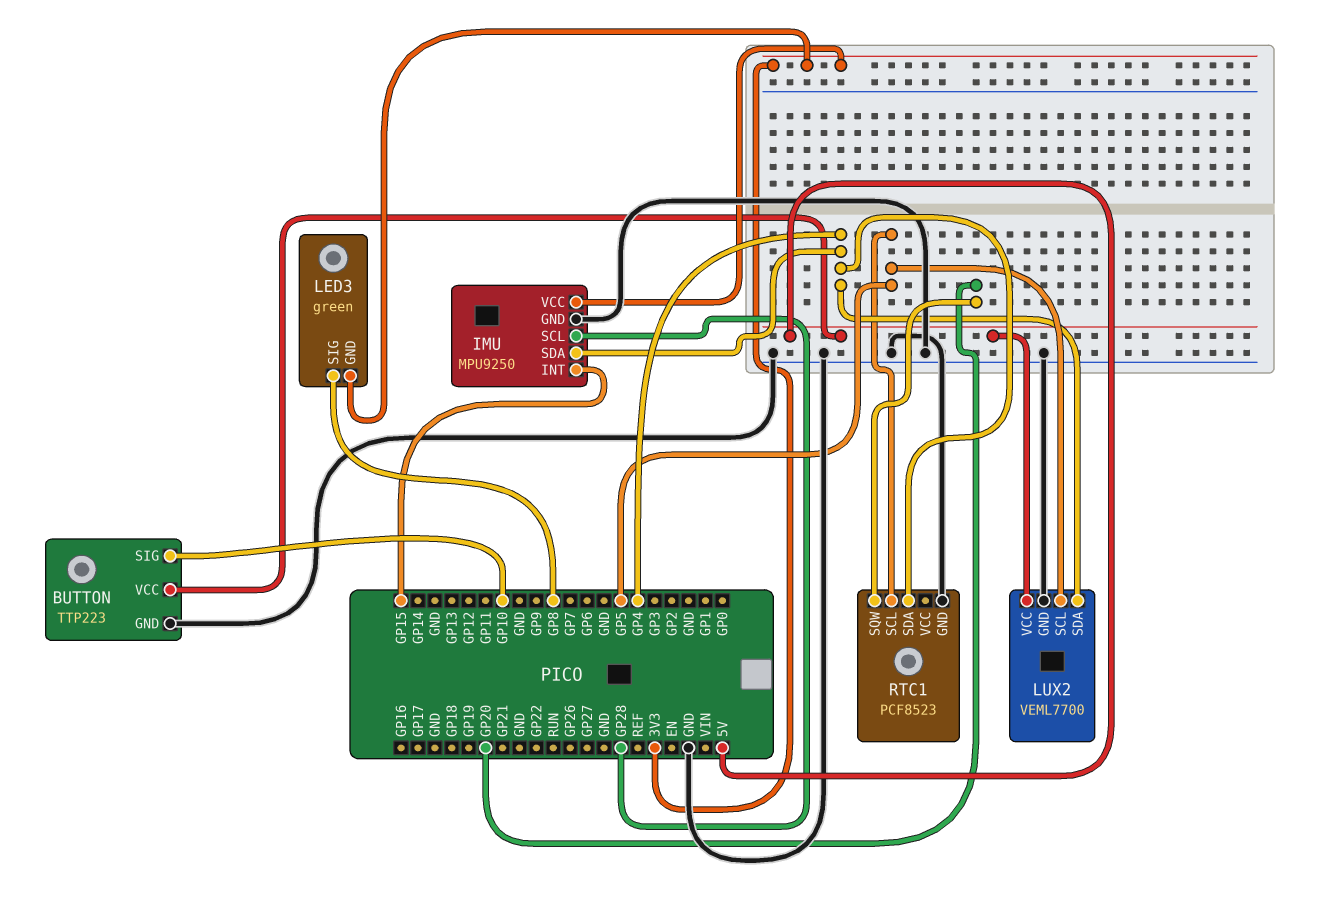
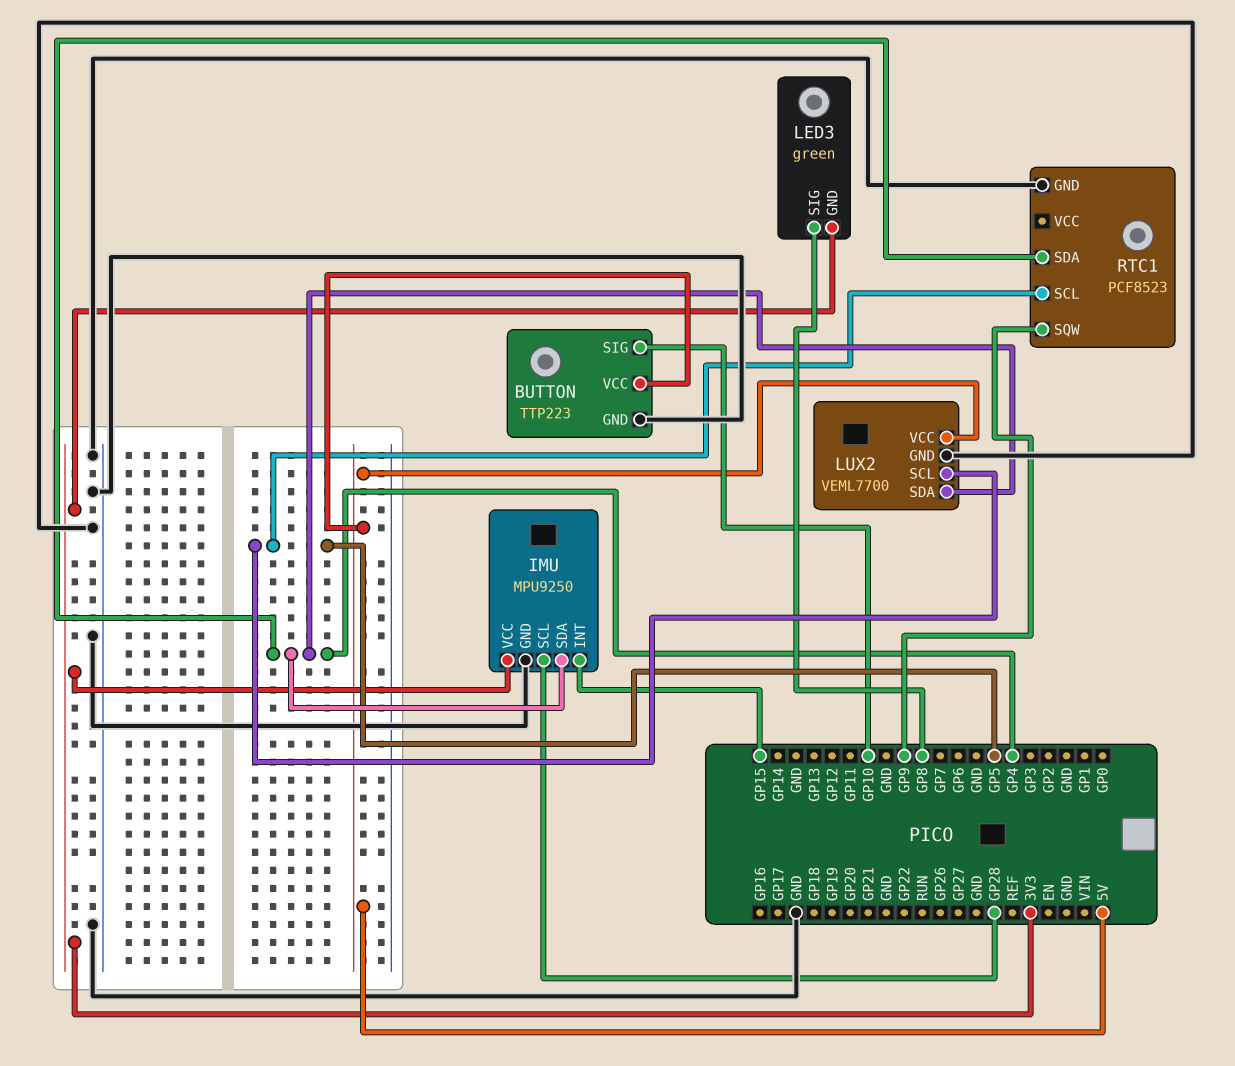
RTC1 pin SQW: GP20 -> GP9

